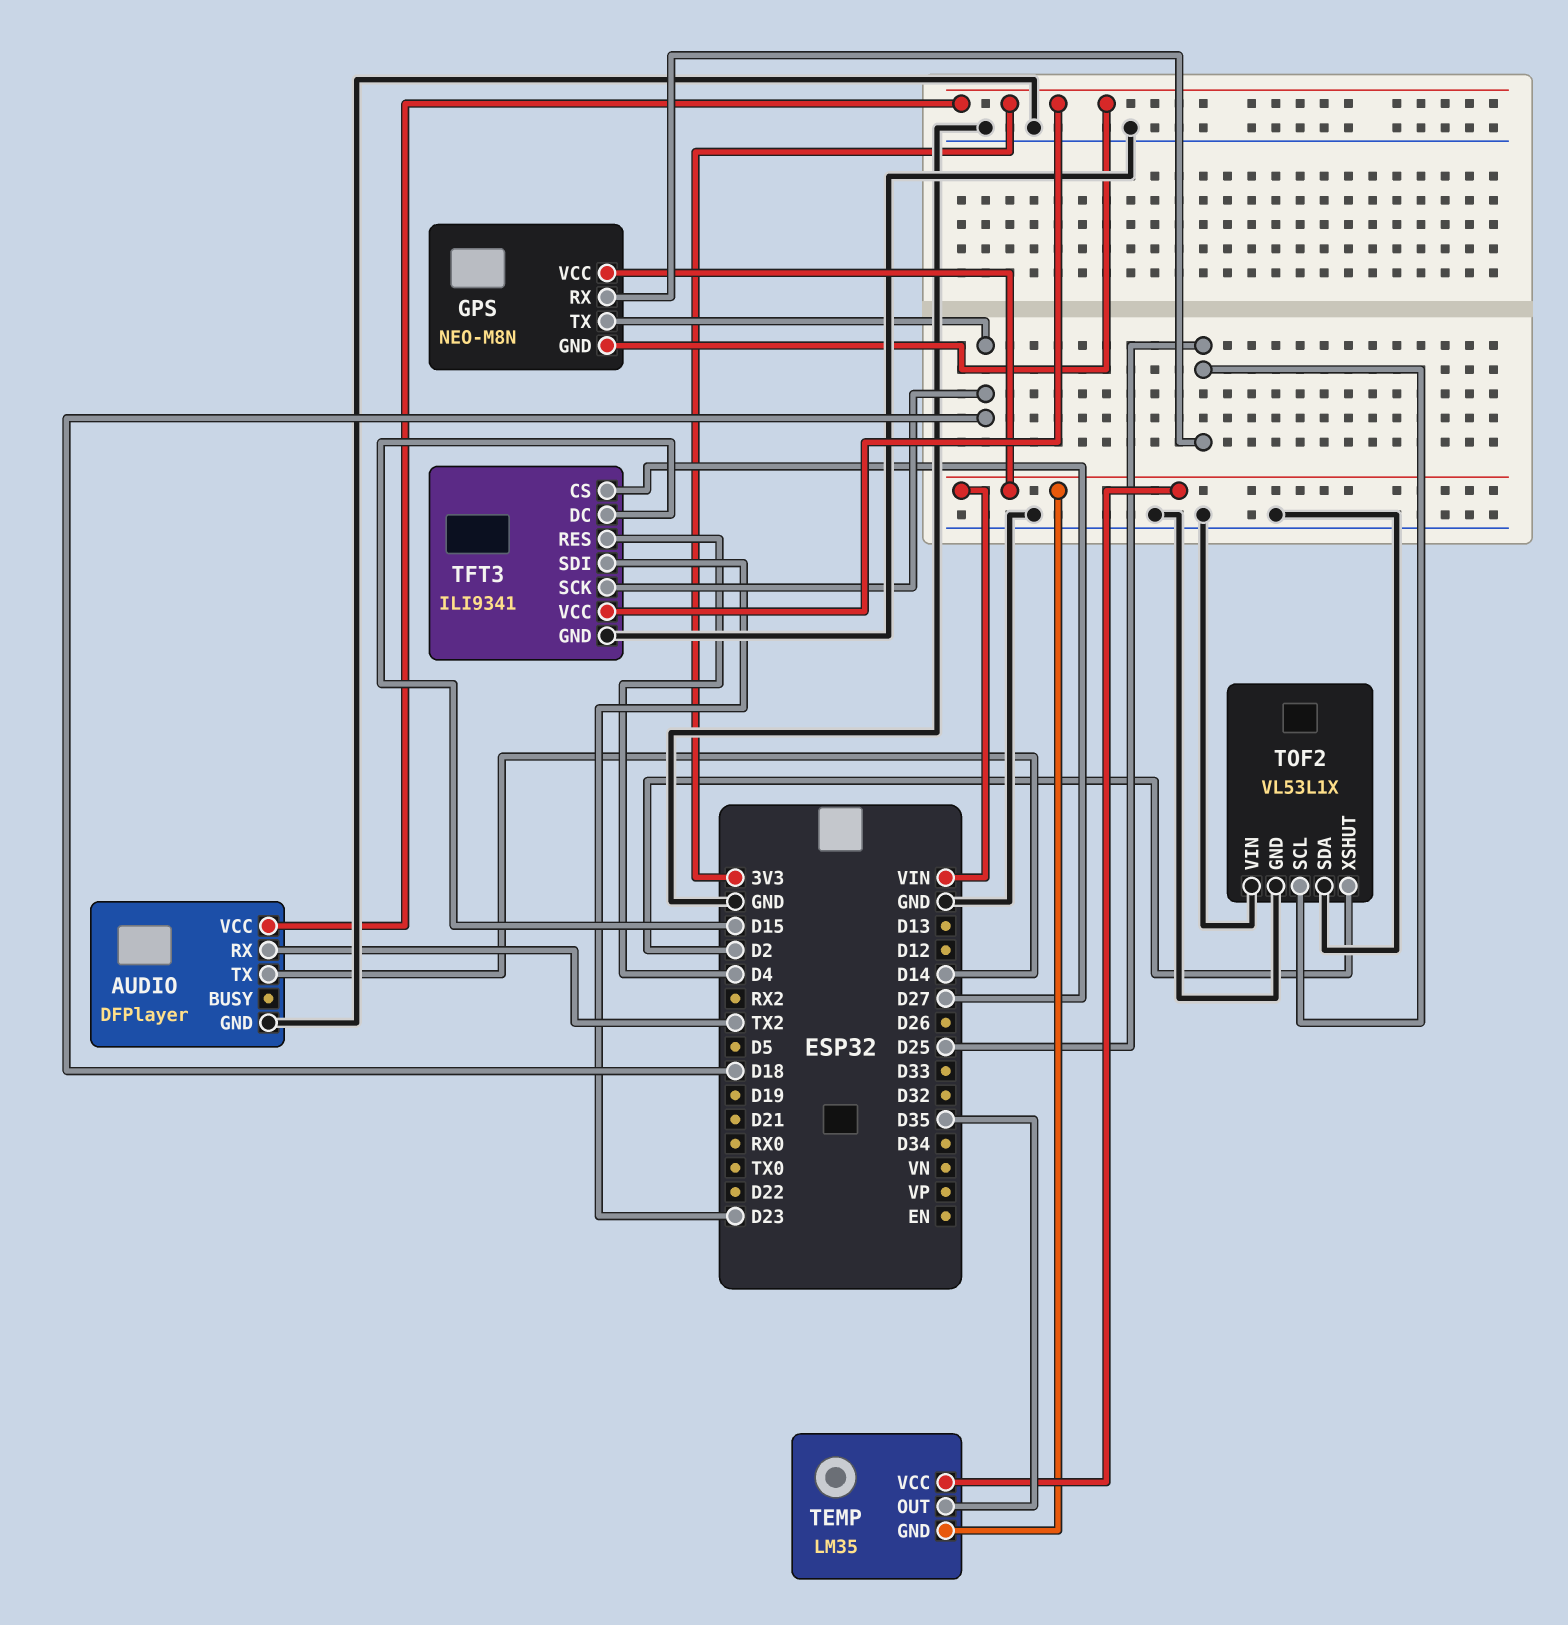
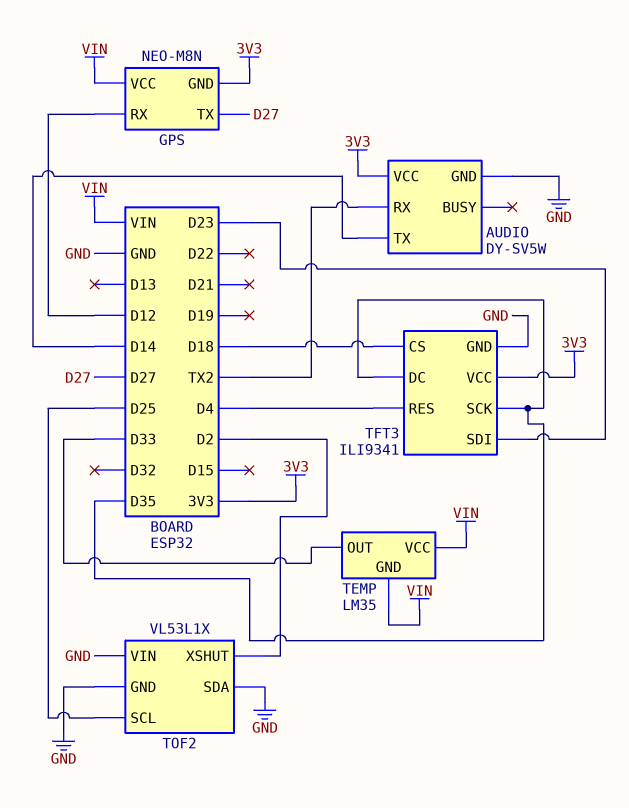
AUDIO: DFPlayer -> DY-SV5W
GPS pin RX: D25 -> D12
GPS pin TX: D18 -> D27
TEMP pin OUT: D35 -> D33
TFT3 pin CS: D27 -> D18
TFT3 pin DC: D15 -> D35
TFT3 pin SCK: D18 -> D35

